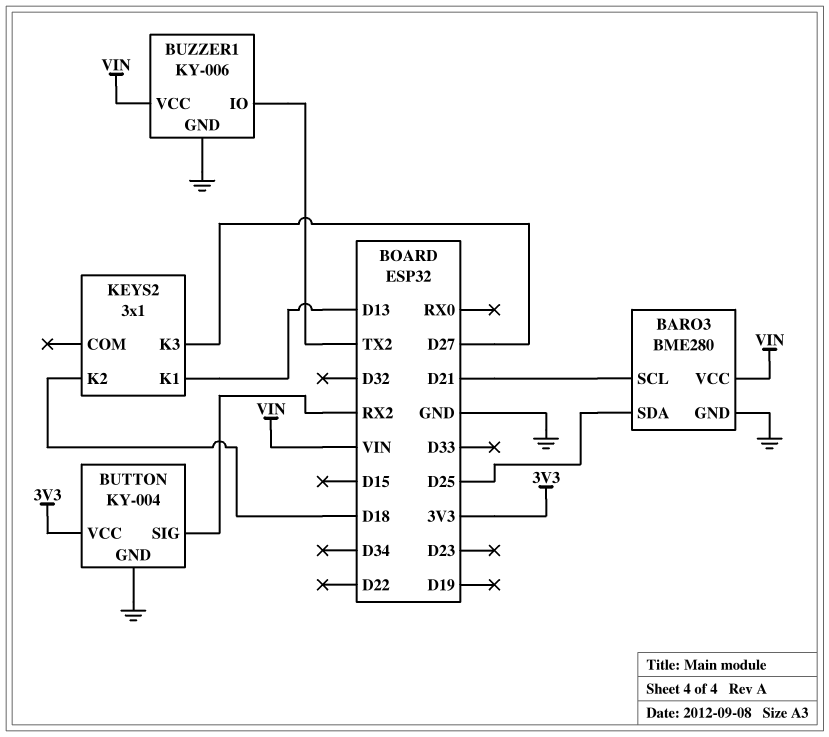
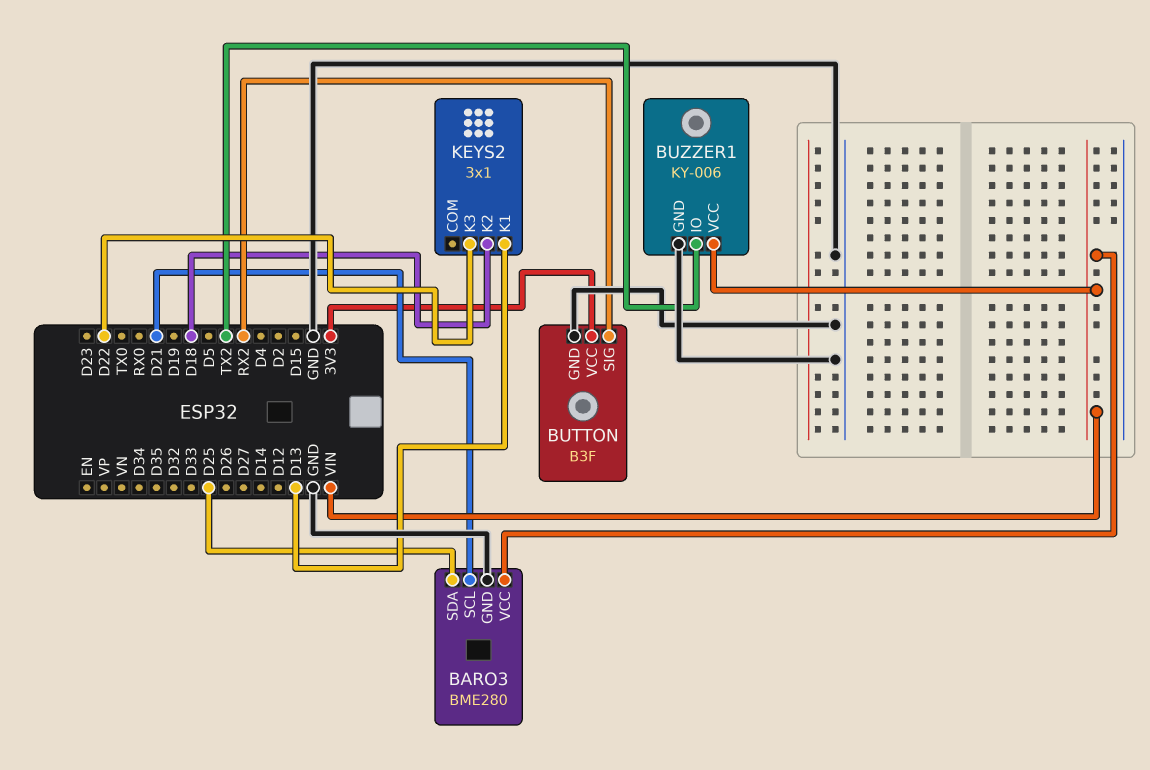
BUTTON: KY-004 -> B3F
KEYS2 pin K3: D27 -> D22

